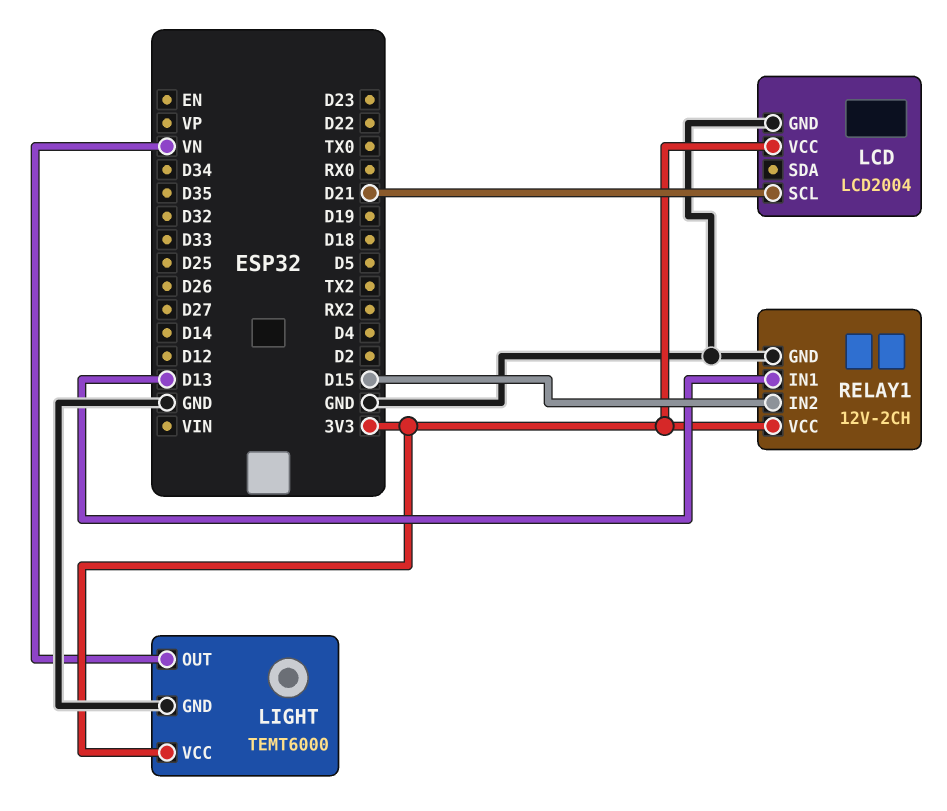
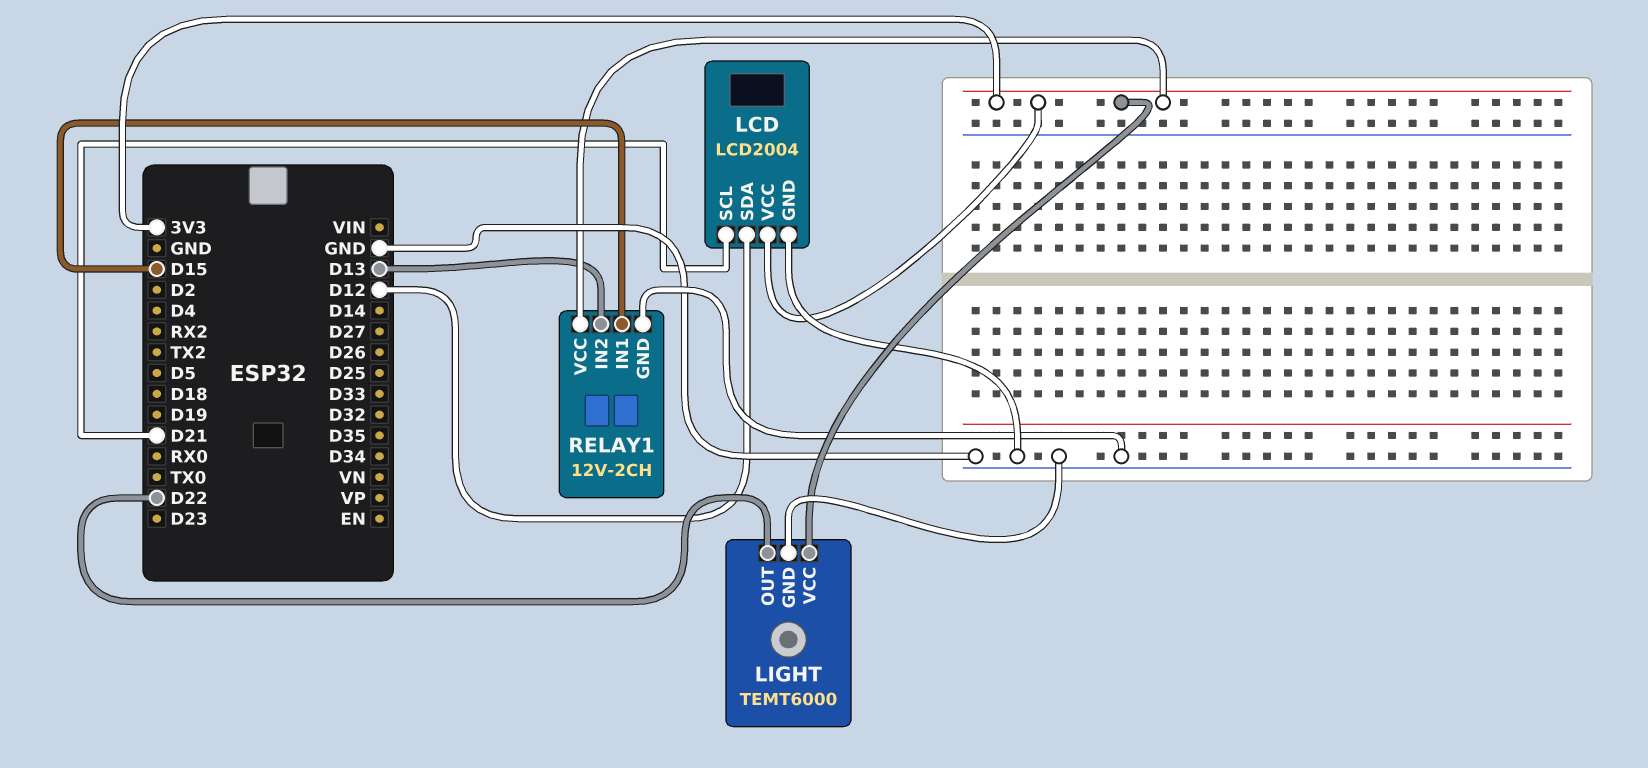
LCD pin SDA: none -> D12
LIGHT pin OUT: VN -> D22
RELAY1 pin IN1: D13 -> D15
RELAY1 pin IN2: D15 -> D13

